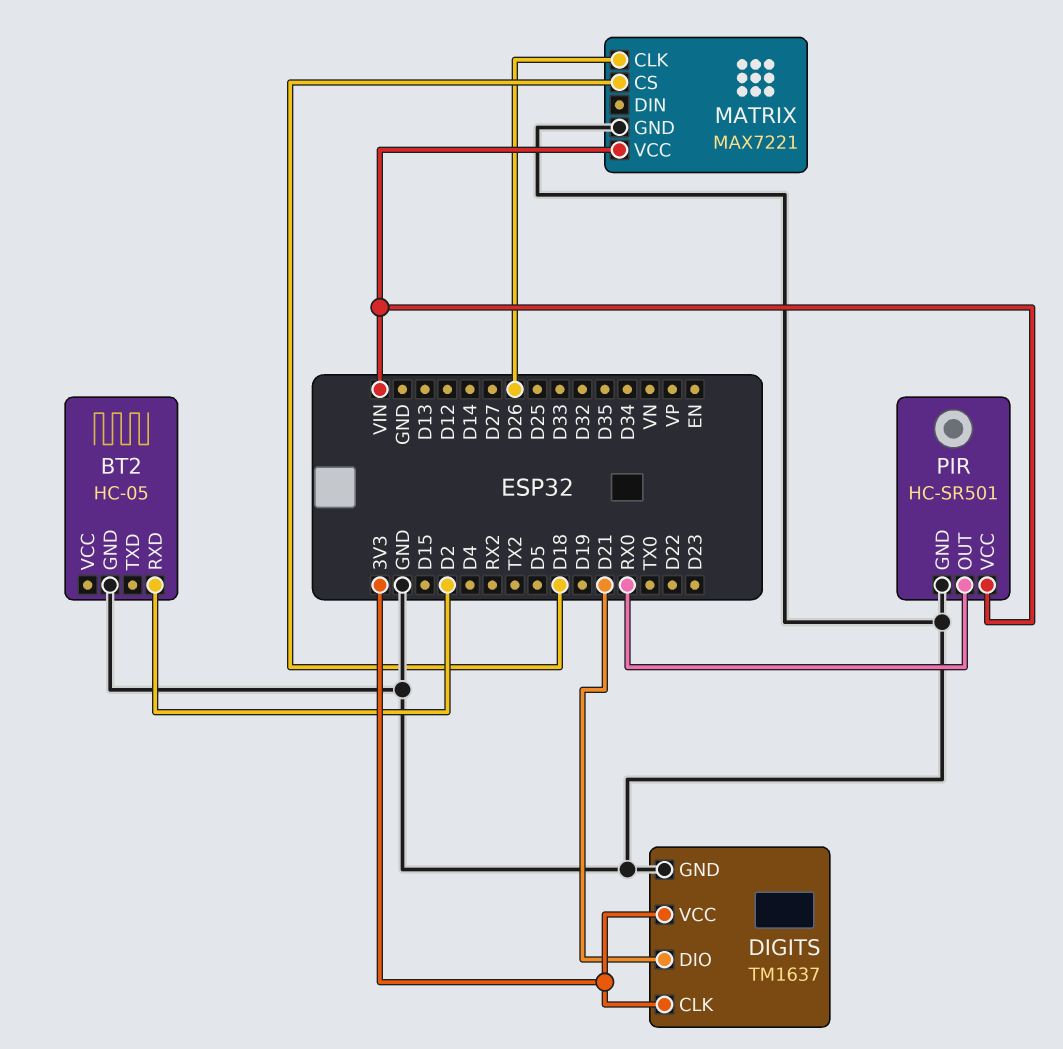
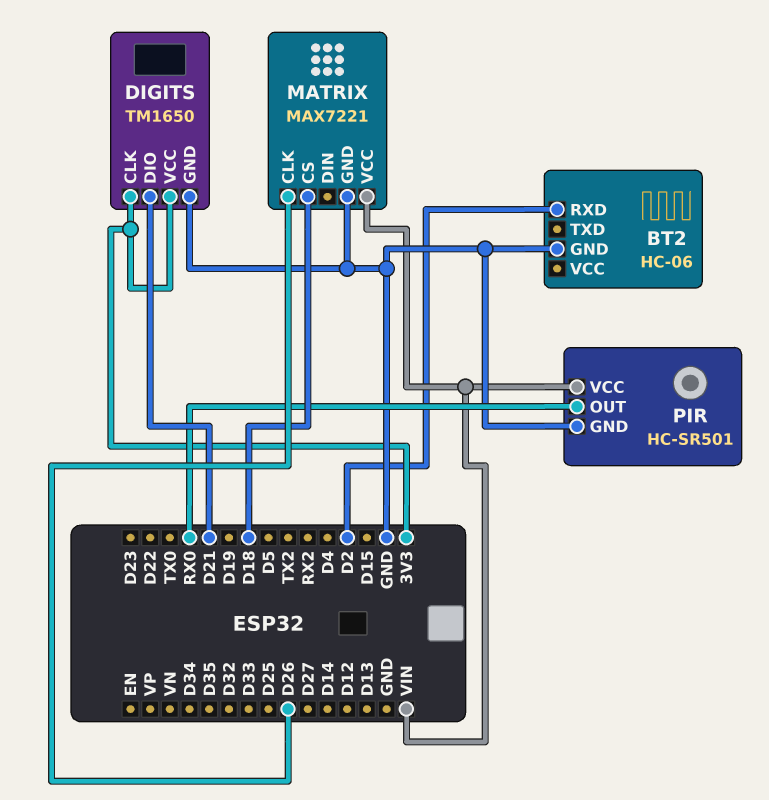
BT2: HC-05 -> HC-06
DIGITS: TM1637 -> TM1650

